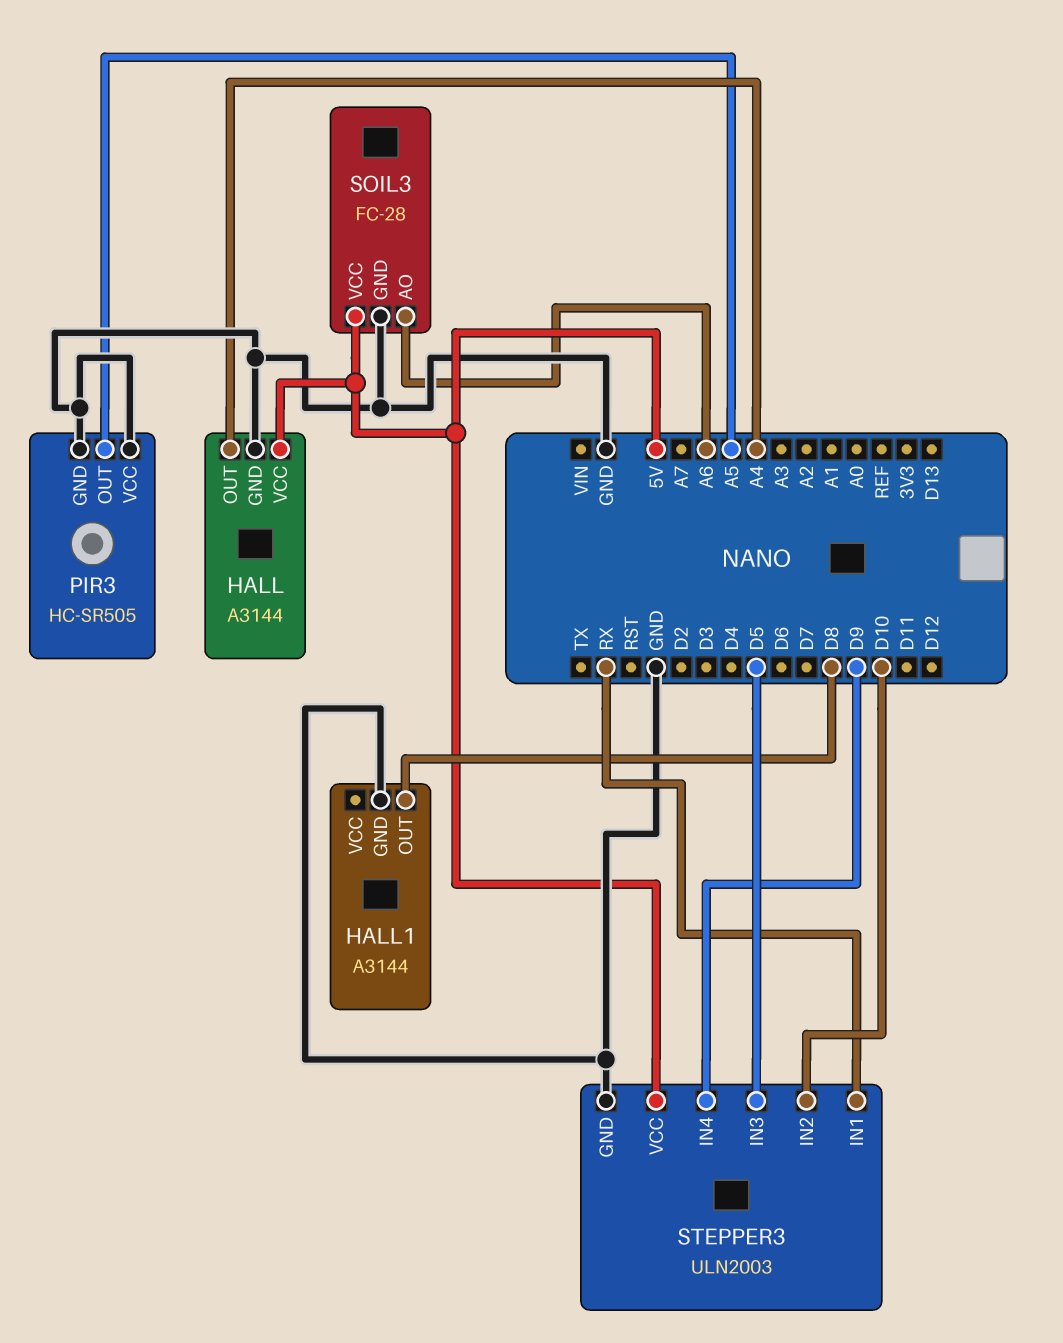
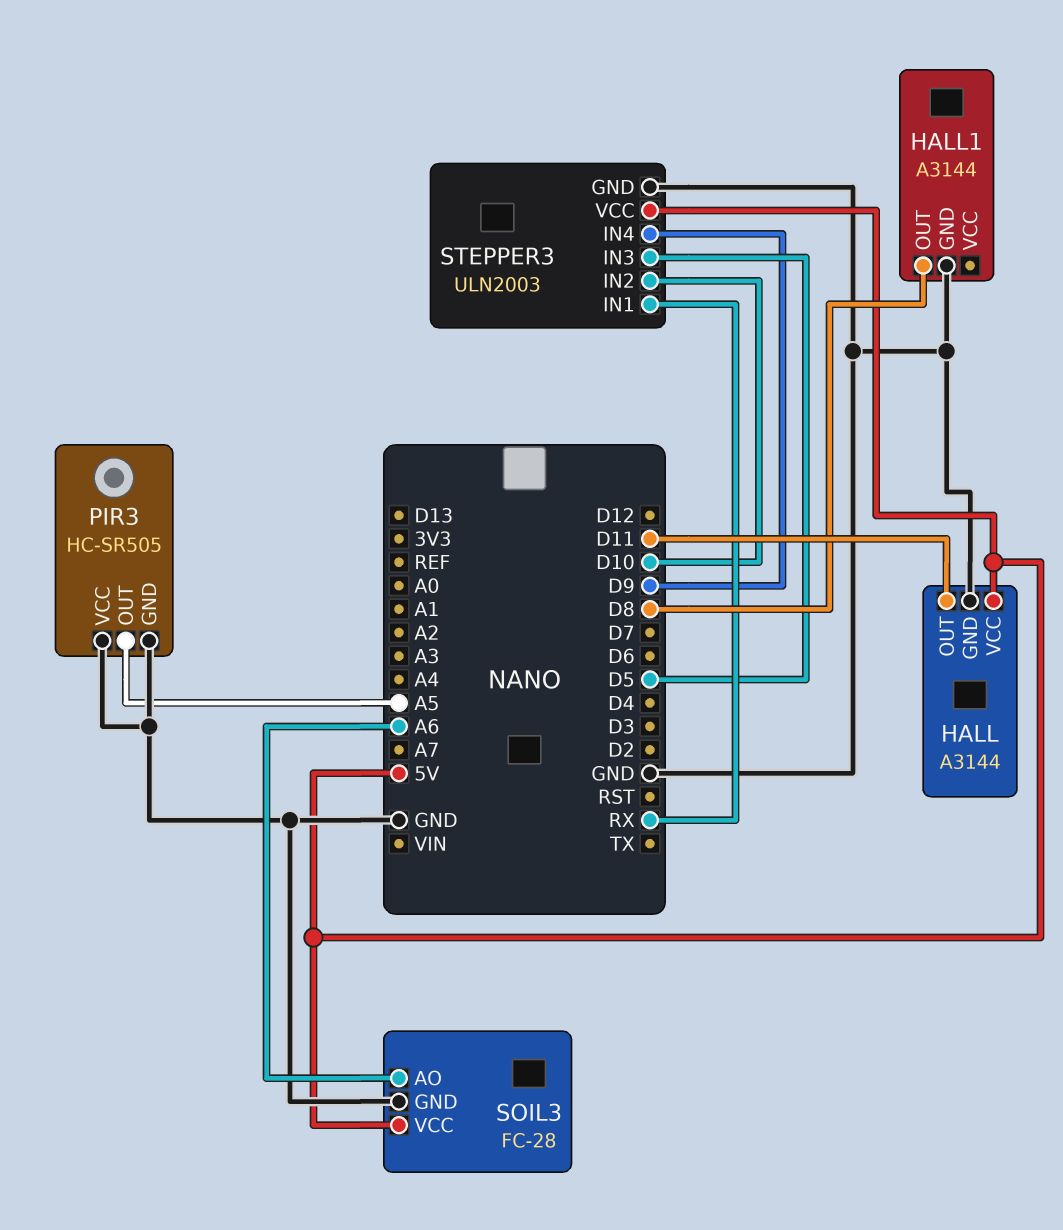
HALL pin OUT: A4 -> D11

